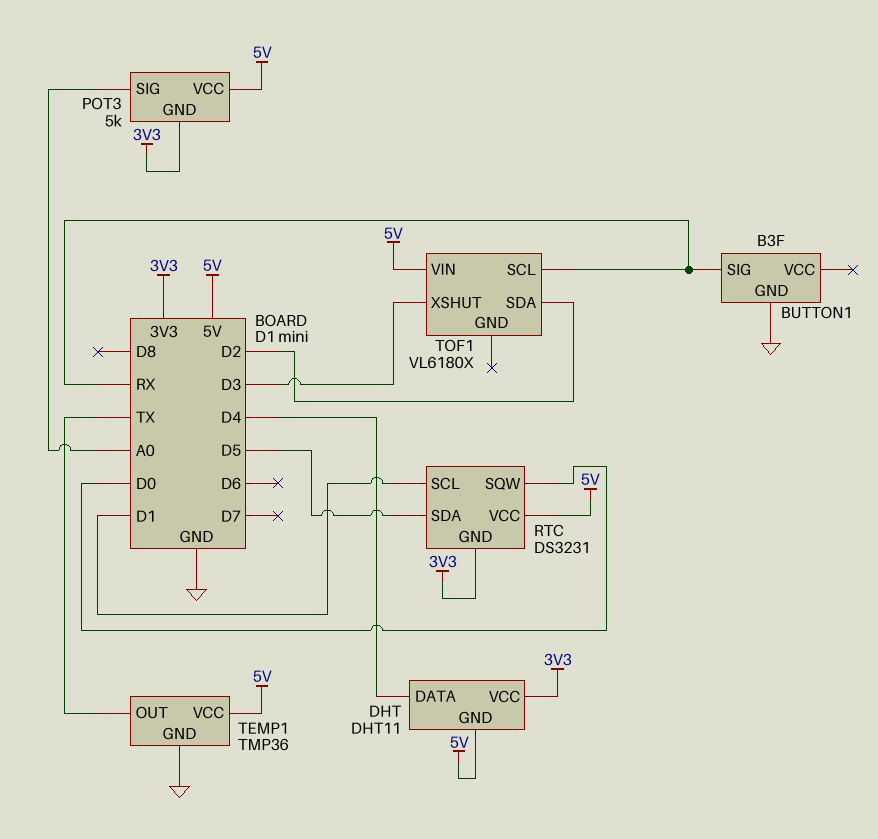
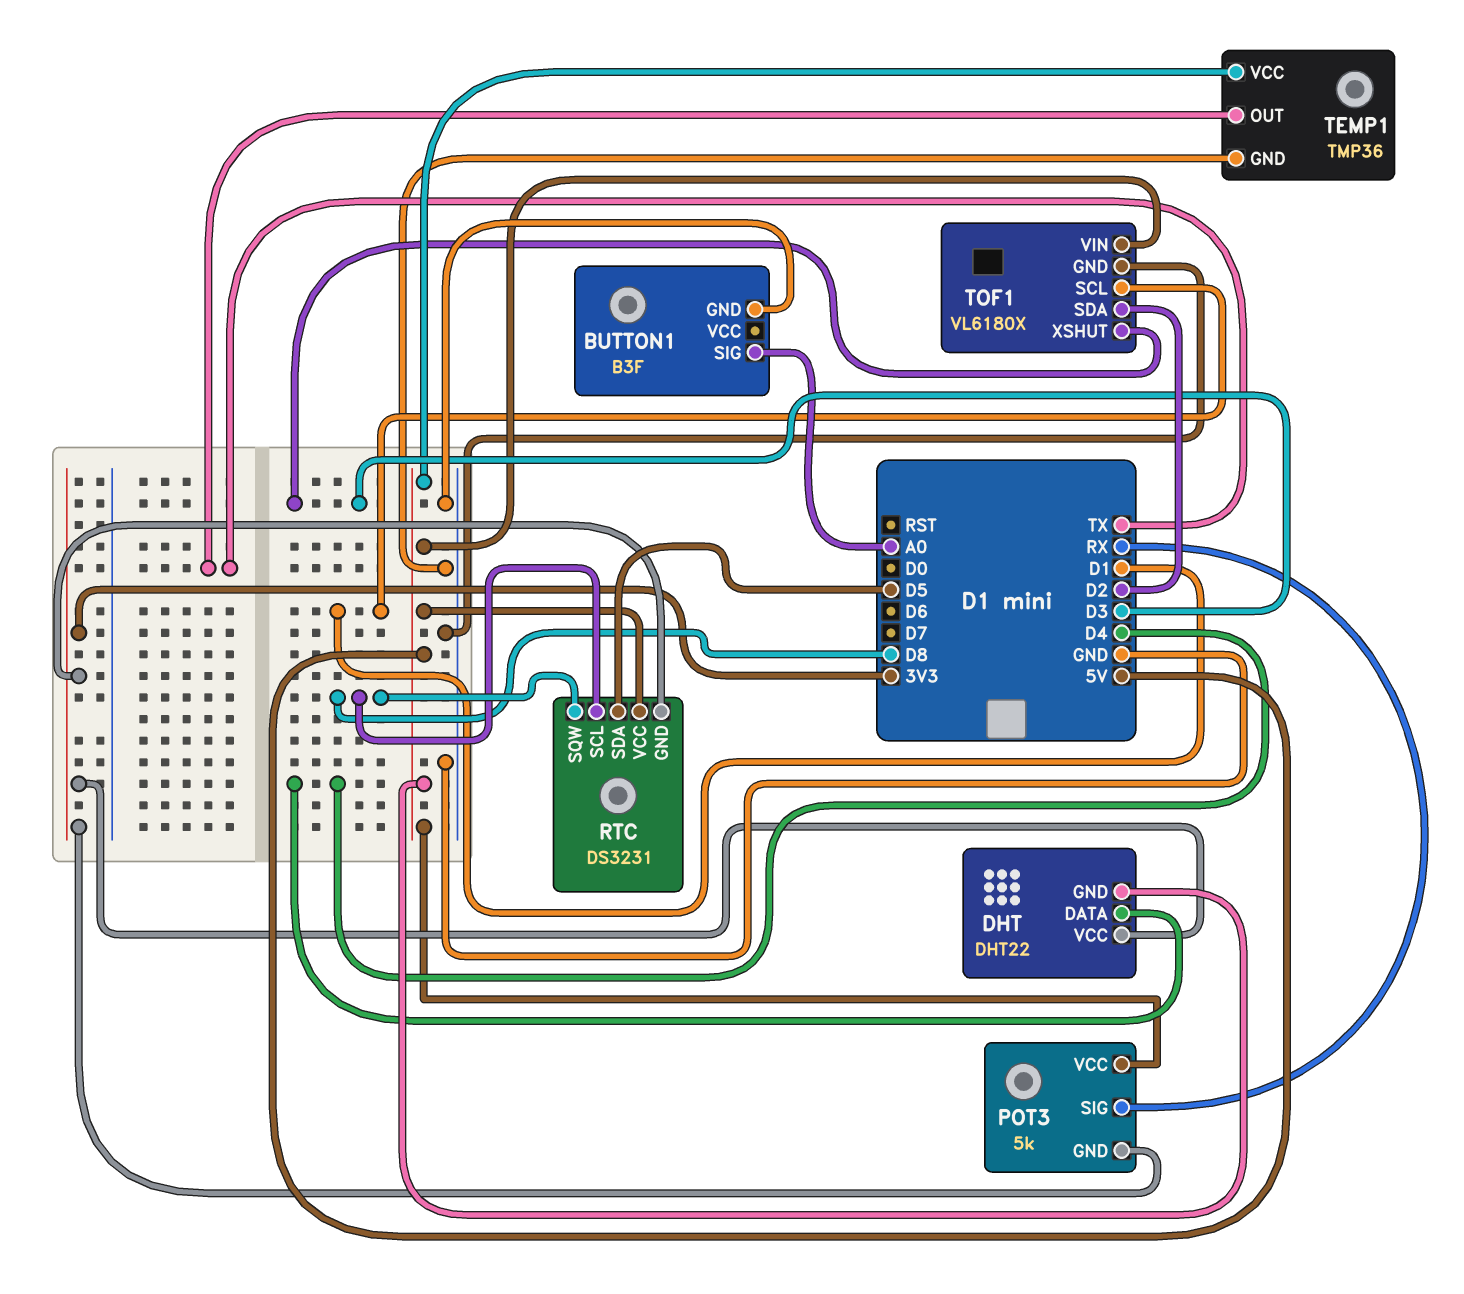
BUTTON1 pin SIG: RX -> A0
DHT: DHT11 -> DHT22
POT3 pin SIG: A0 -> RX
RTC pin SCL: D1 -> D8
RTC pin SQW: D0 -> D8
TOF1 pin GND: none -> GND
TOF1 pin SCL: RX -> D1

